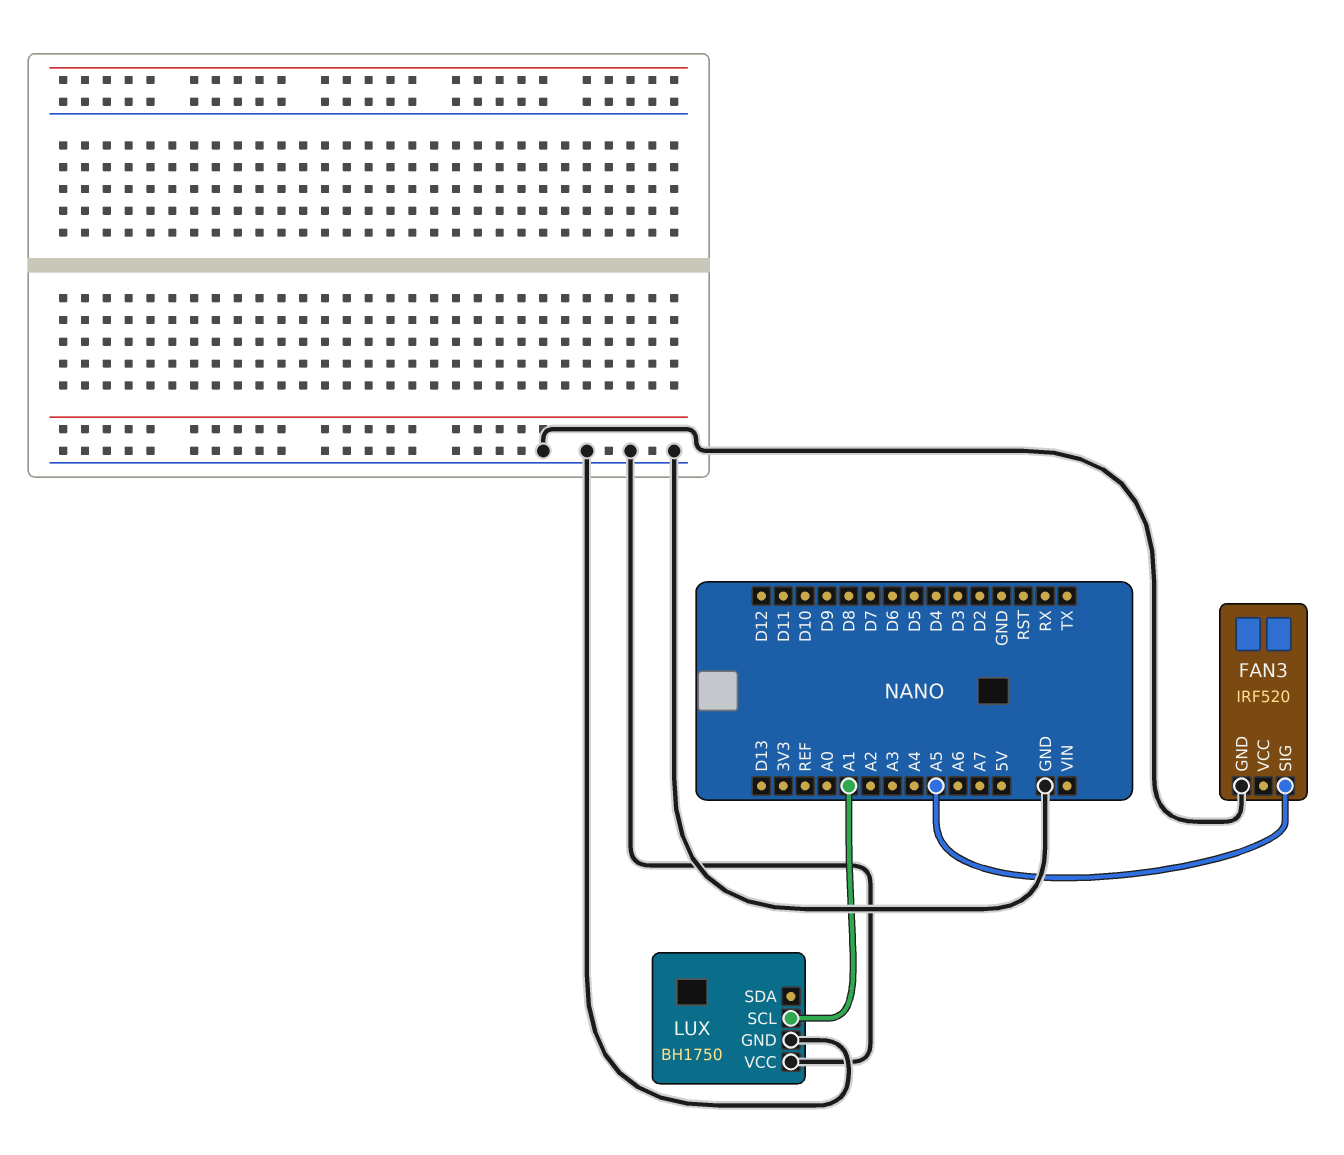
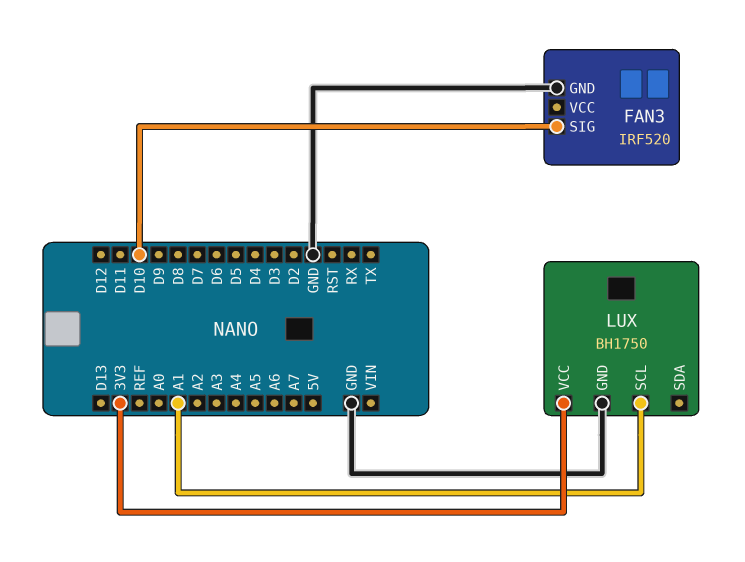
FAN3 pin SIG: A5 -> D10
LUX pin VCC: GND -> 3V3

